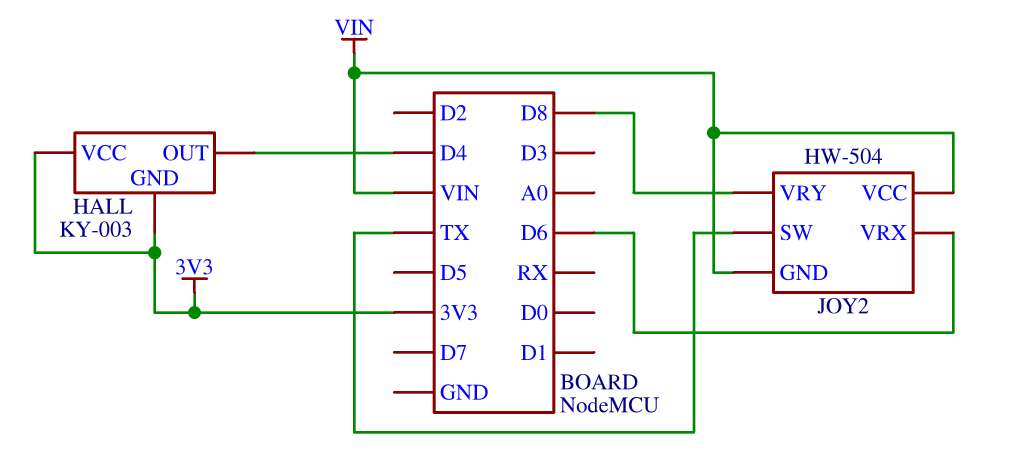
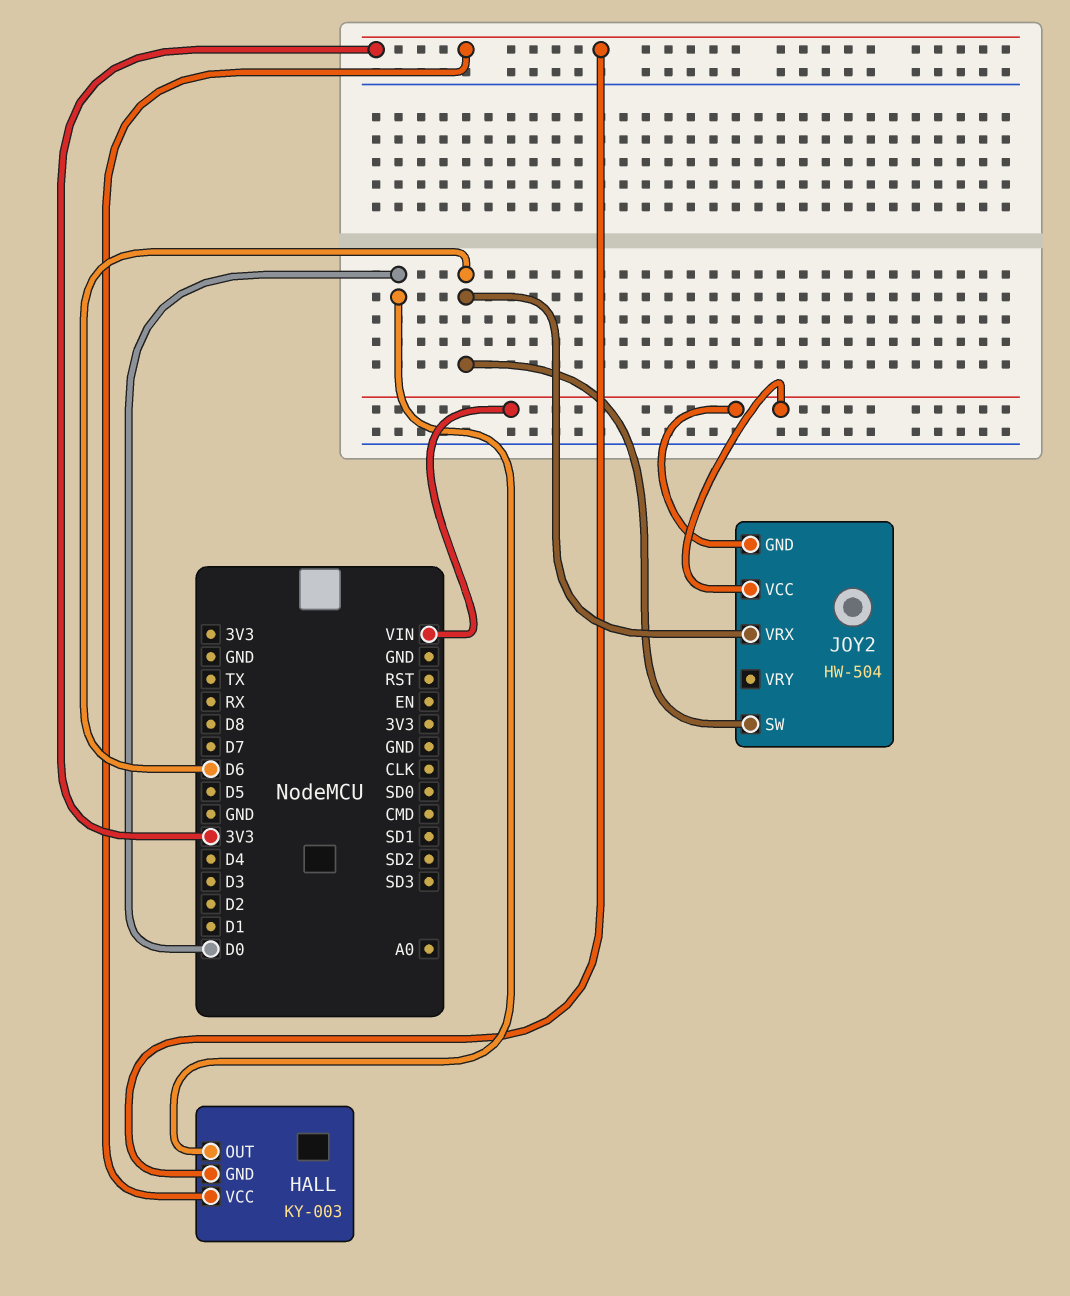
HALL pin OUT: D4 -> D0
JOY2 pin SW: TX -> D6
JOY2 pin VRY: D8 -> none

